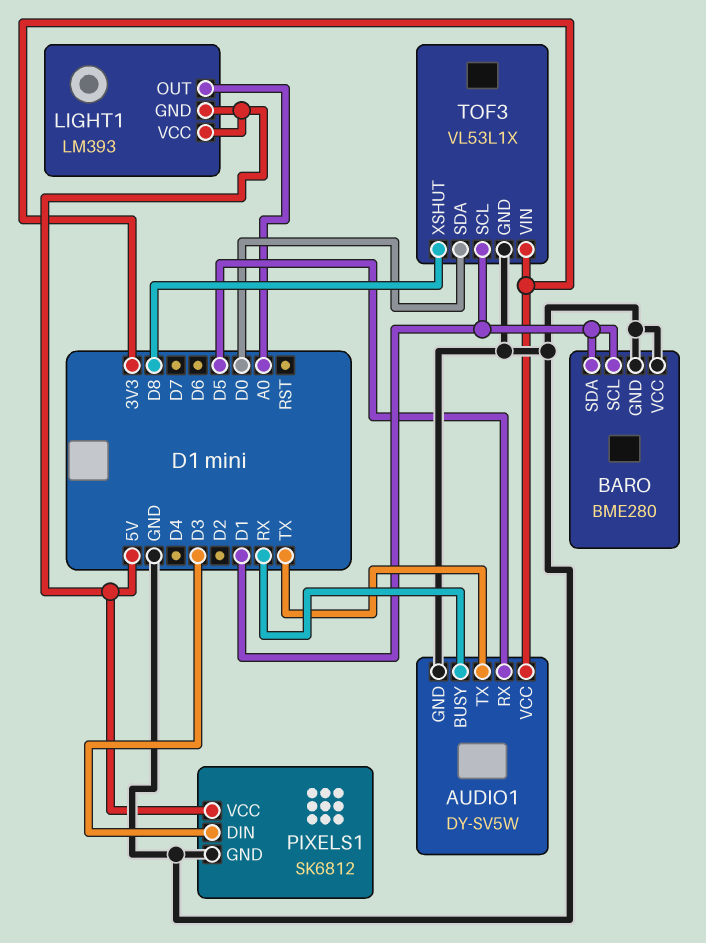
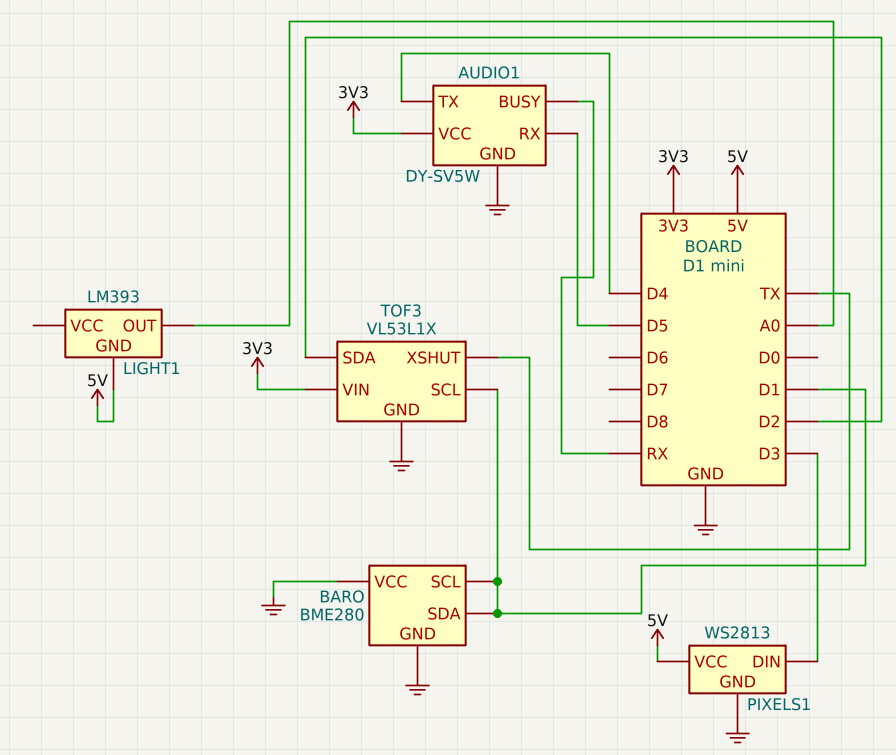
AUDIO1 pin TX: TX -> D4
LIGHT1 pin VCC: 5V -> none
PIXELS1: SK6812 -> WS2813
TOF3 pin SDA: D0 -> D2
TOF3 pin XSHUT: D8 -> TX

